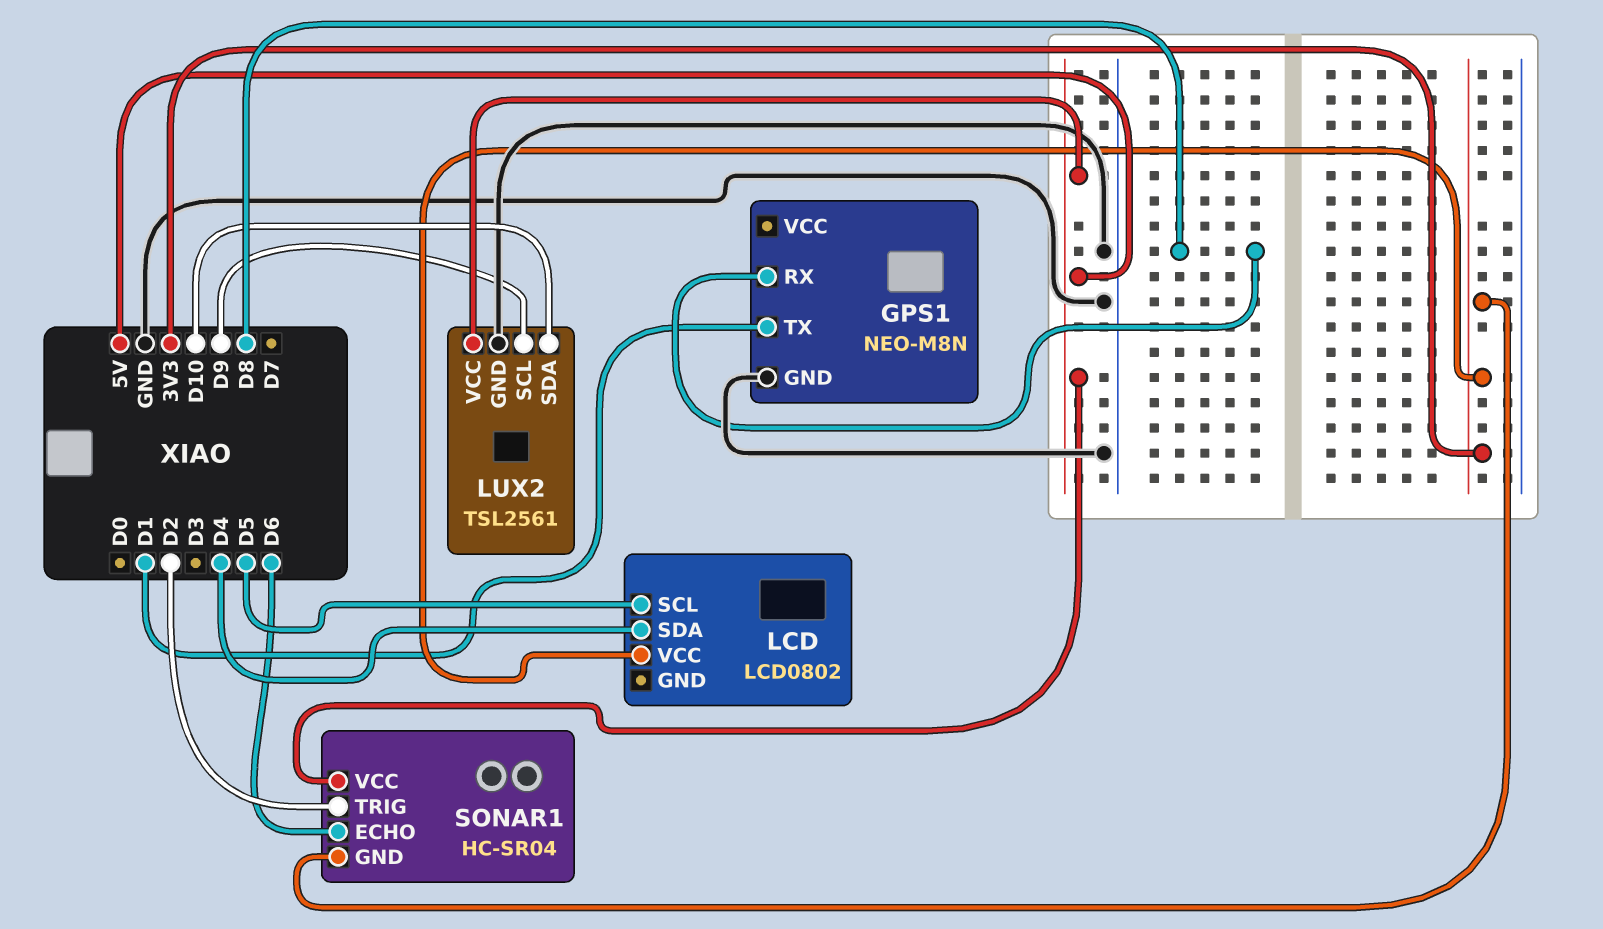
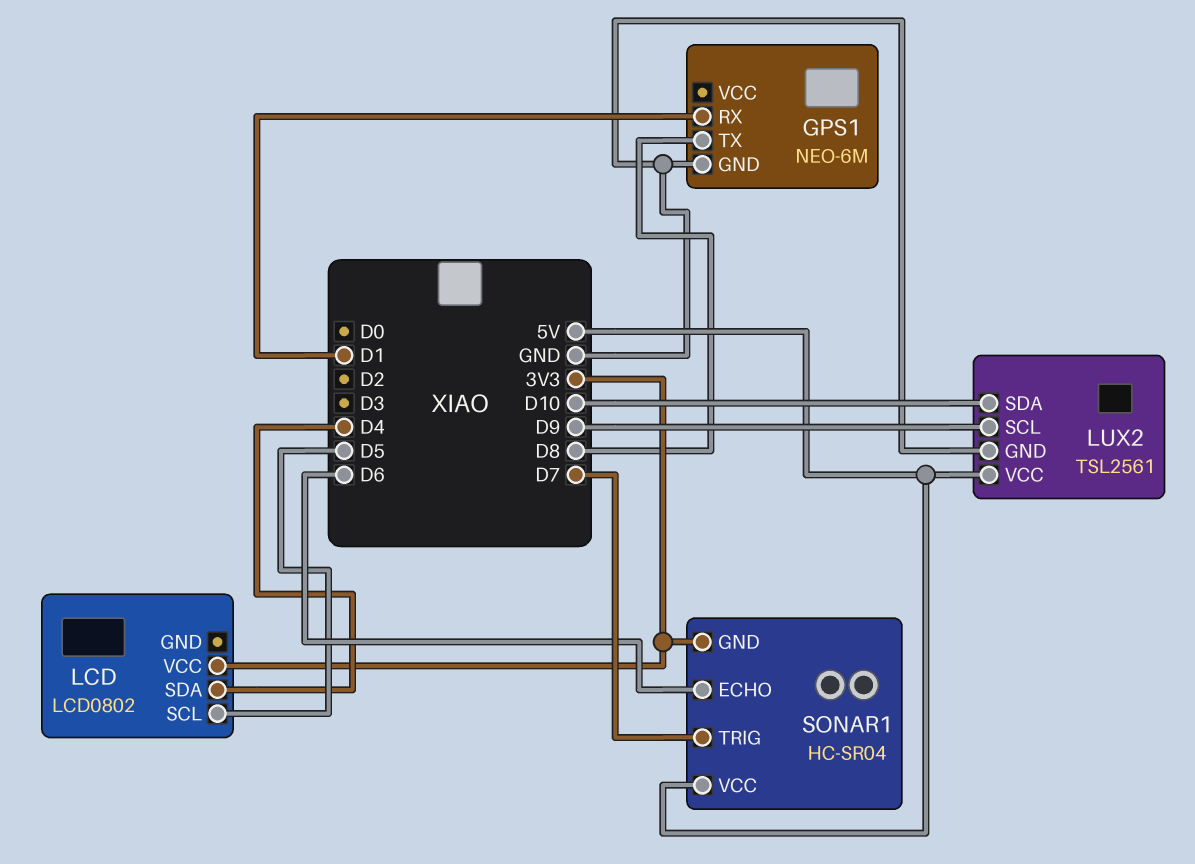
GPS1: NEO-M8N -> NEO-6M
GPS1 pin RX: D8 -> D1
GPS1 pin TX: D1 -> D8
SONAR1 pin TRIG: D2 -> D7

